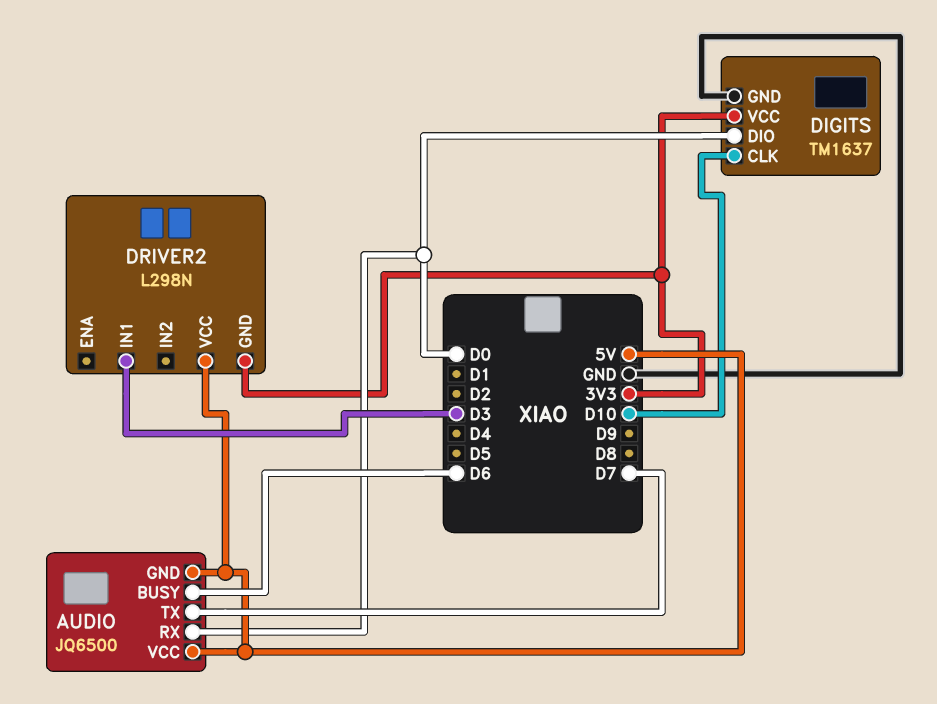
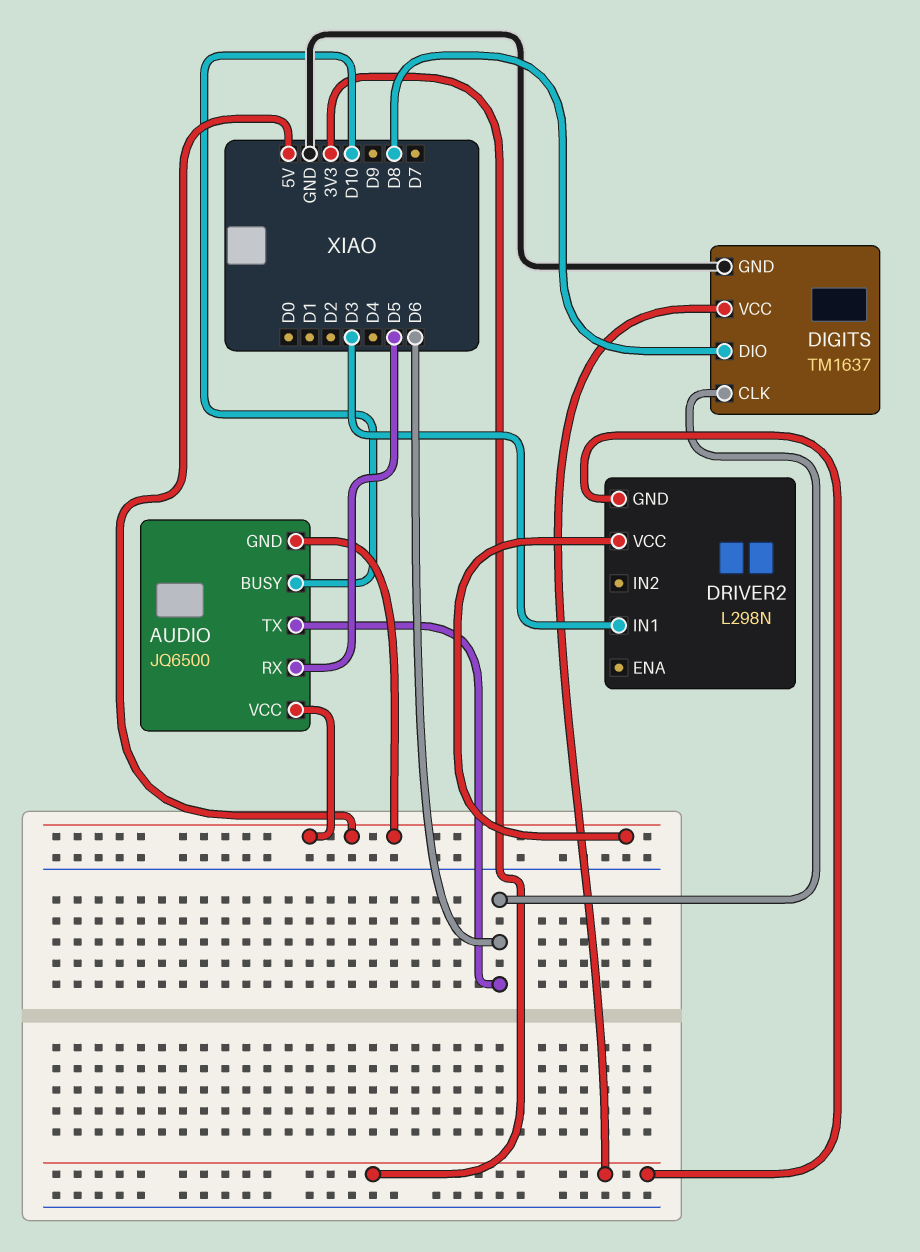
AUDIO pin BUSY: D6 -> D10
AUDIO pin RX: D0 -> D5
AUDIO pin TX: D7 -> D6
DIGITS pin CLK: D10 -> D6
DIGITS pin DIO: D0 -> D8

